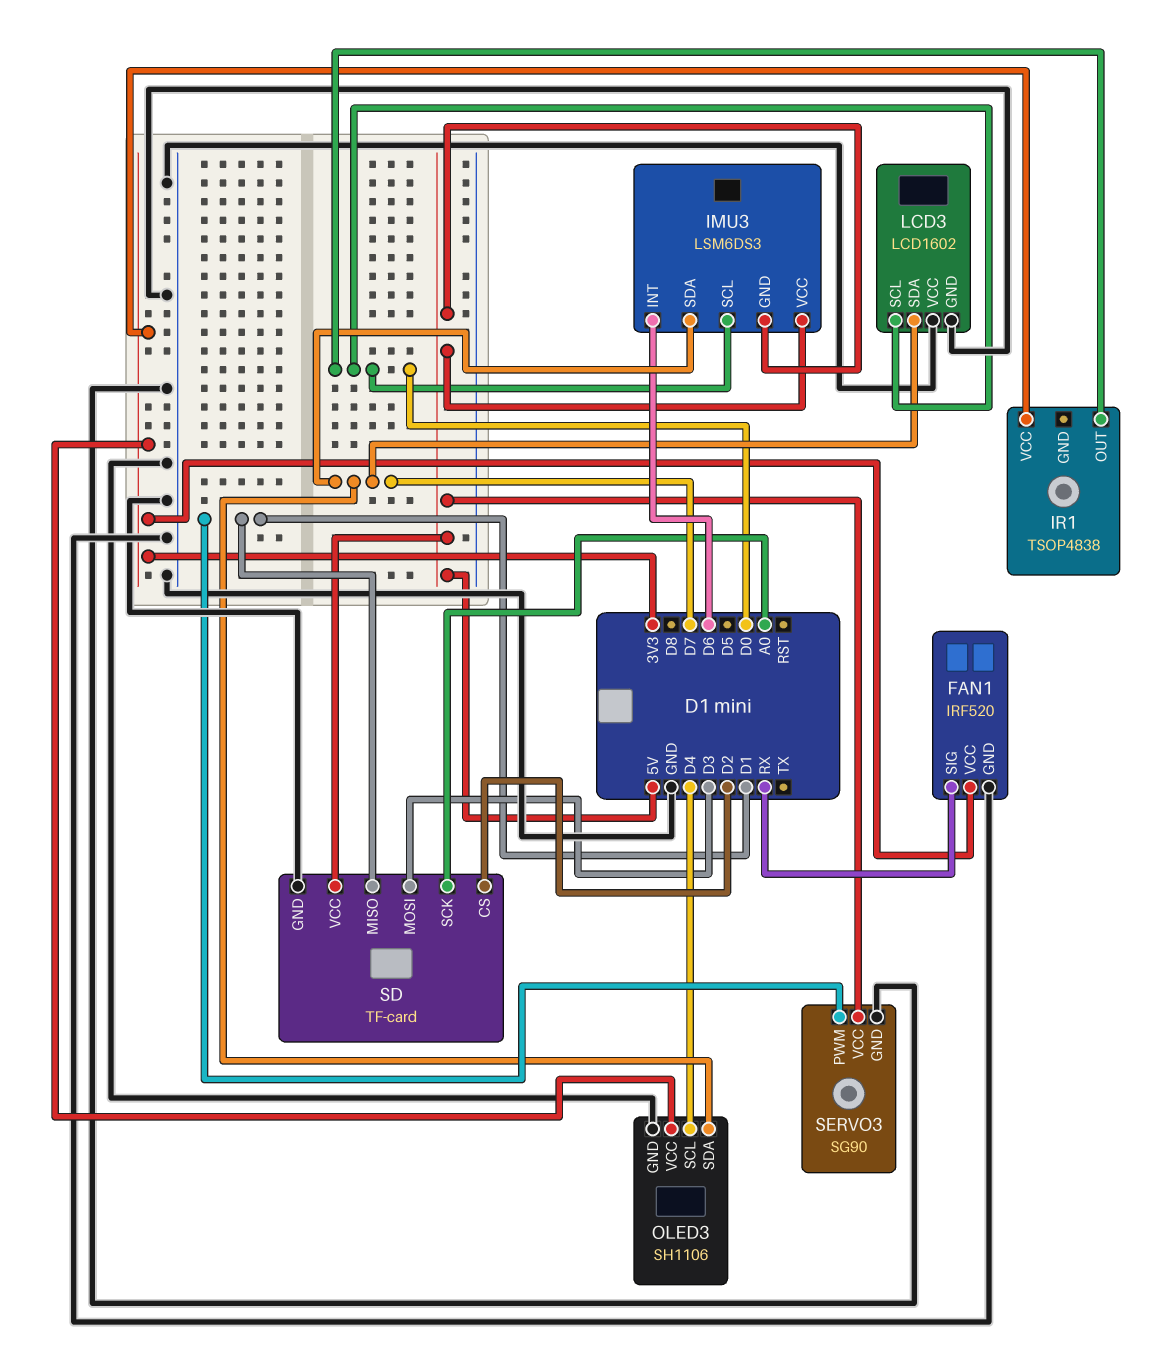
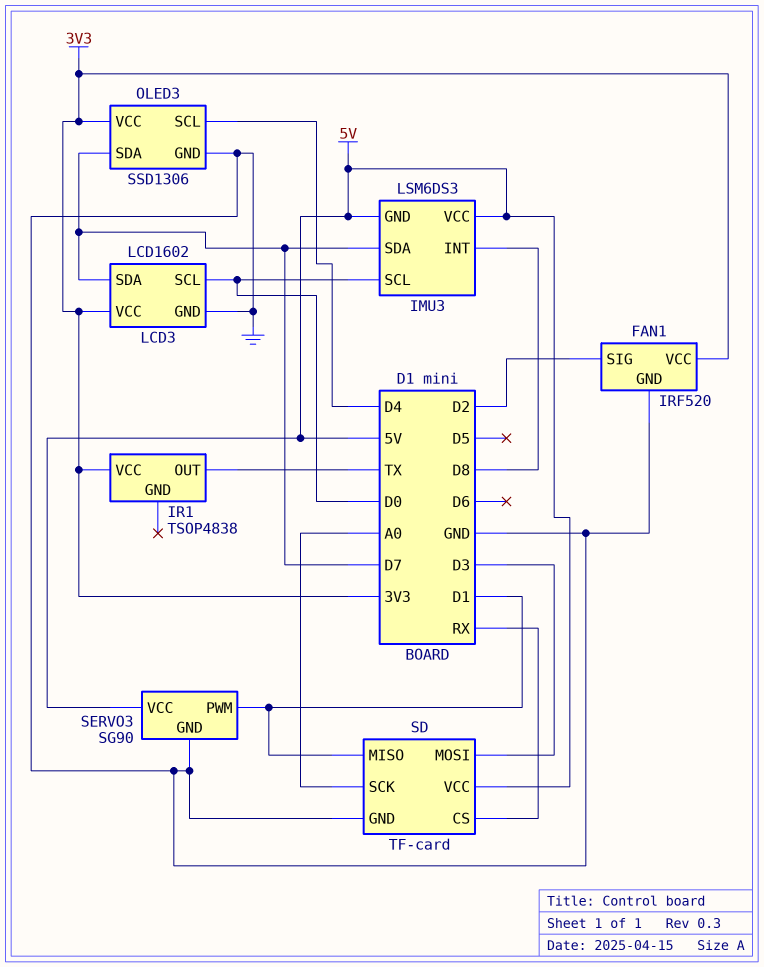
FAN1 pin SIG: RX -> D2
IMU3 pin INT: D6 -> D8
IR1 pin OUT: D0 -> TX
LCD3 pin VCC: GND -> 3V3
OLED3: SH1106 -> SSD1306
SD pin CS: D2 -> RX

